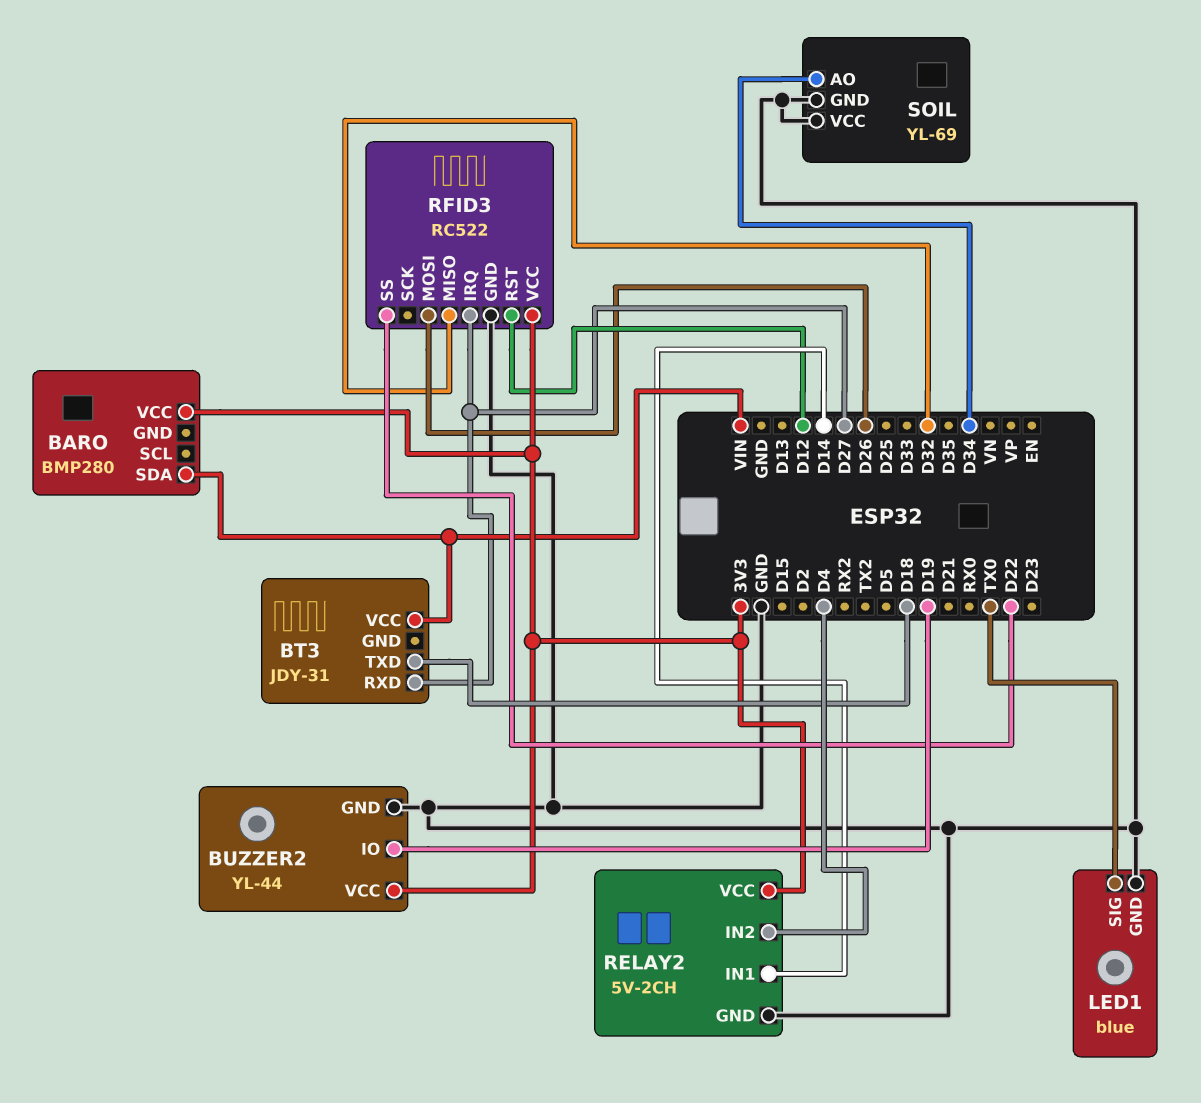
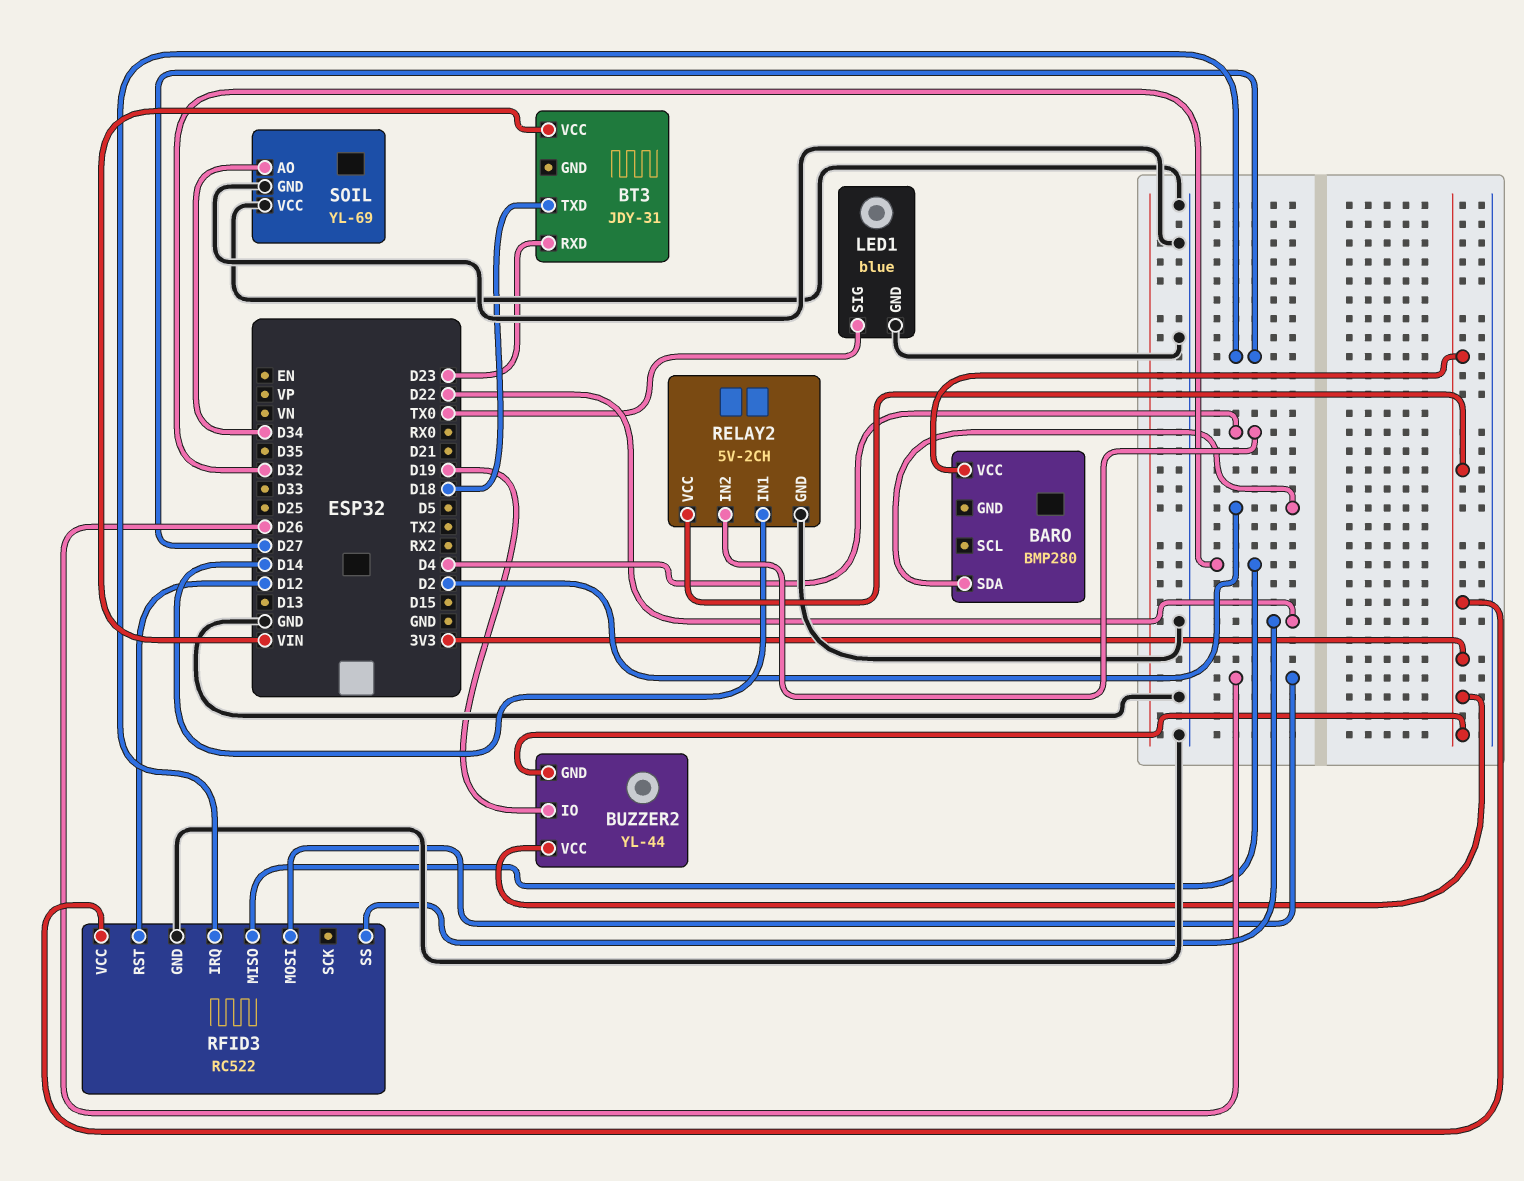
BARO pin SDA: VIN -> D2
BT3 pin RXD: D27 -> D23
BUZZER2 pin GND: GND -> 3V3

